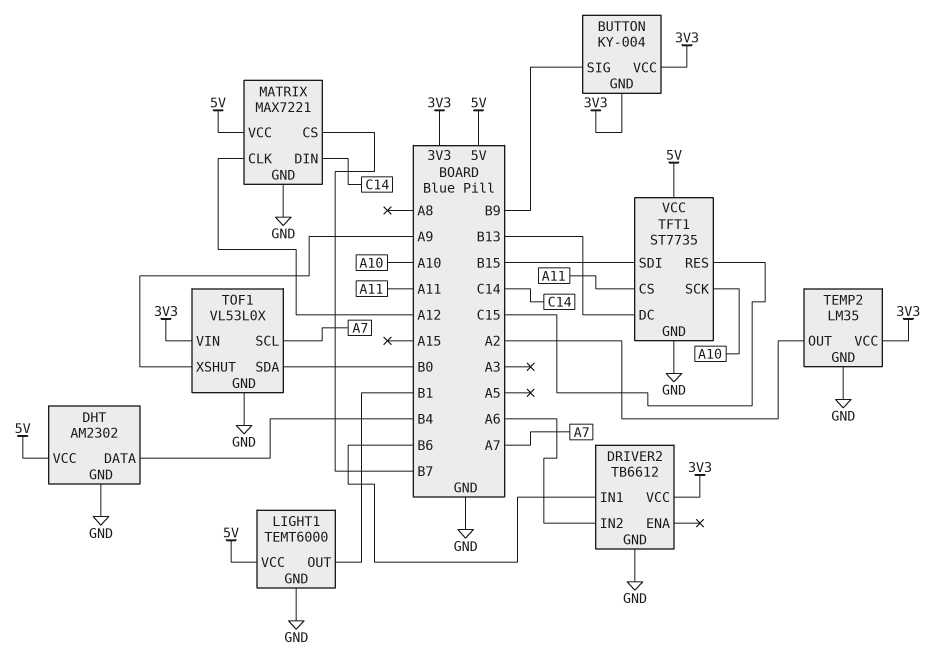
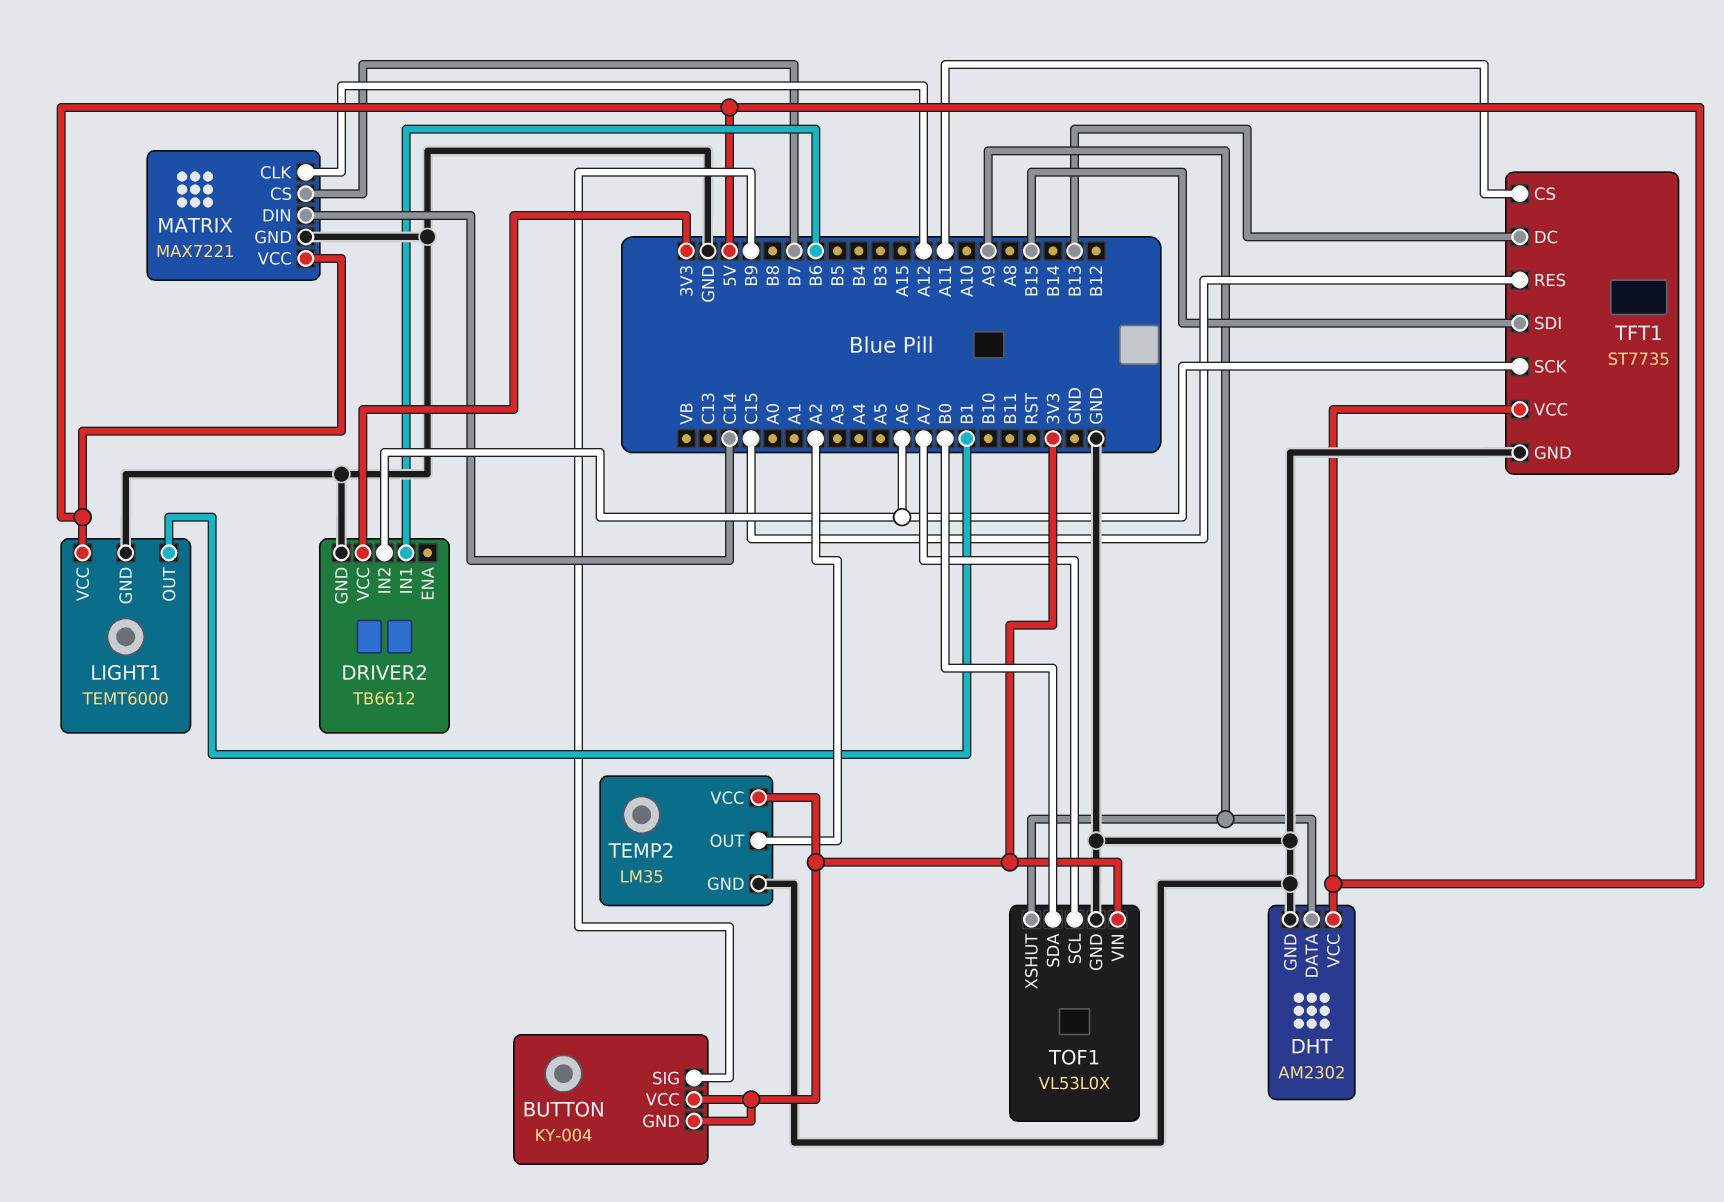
DHT pin DATA: B4 -> A9
TFT1 pin SCK: A10 -> A6

